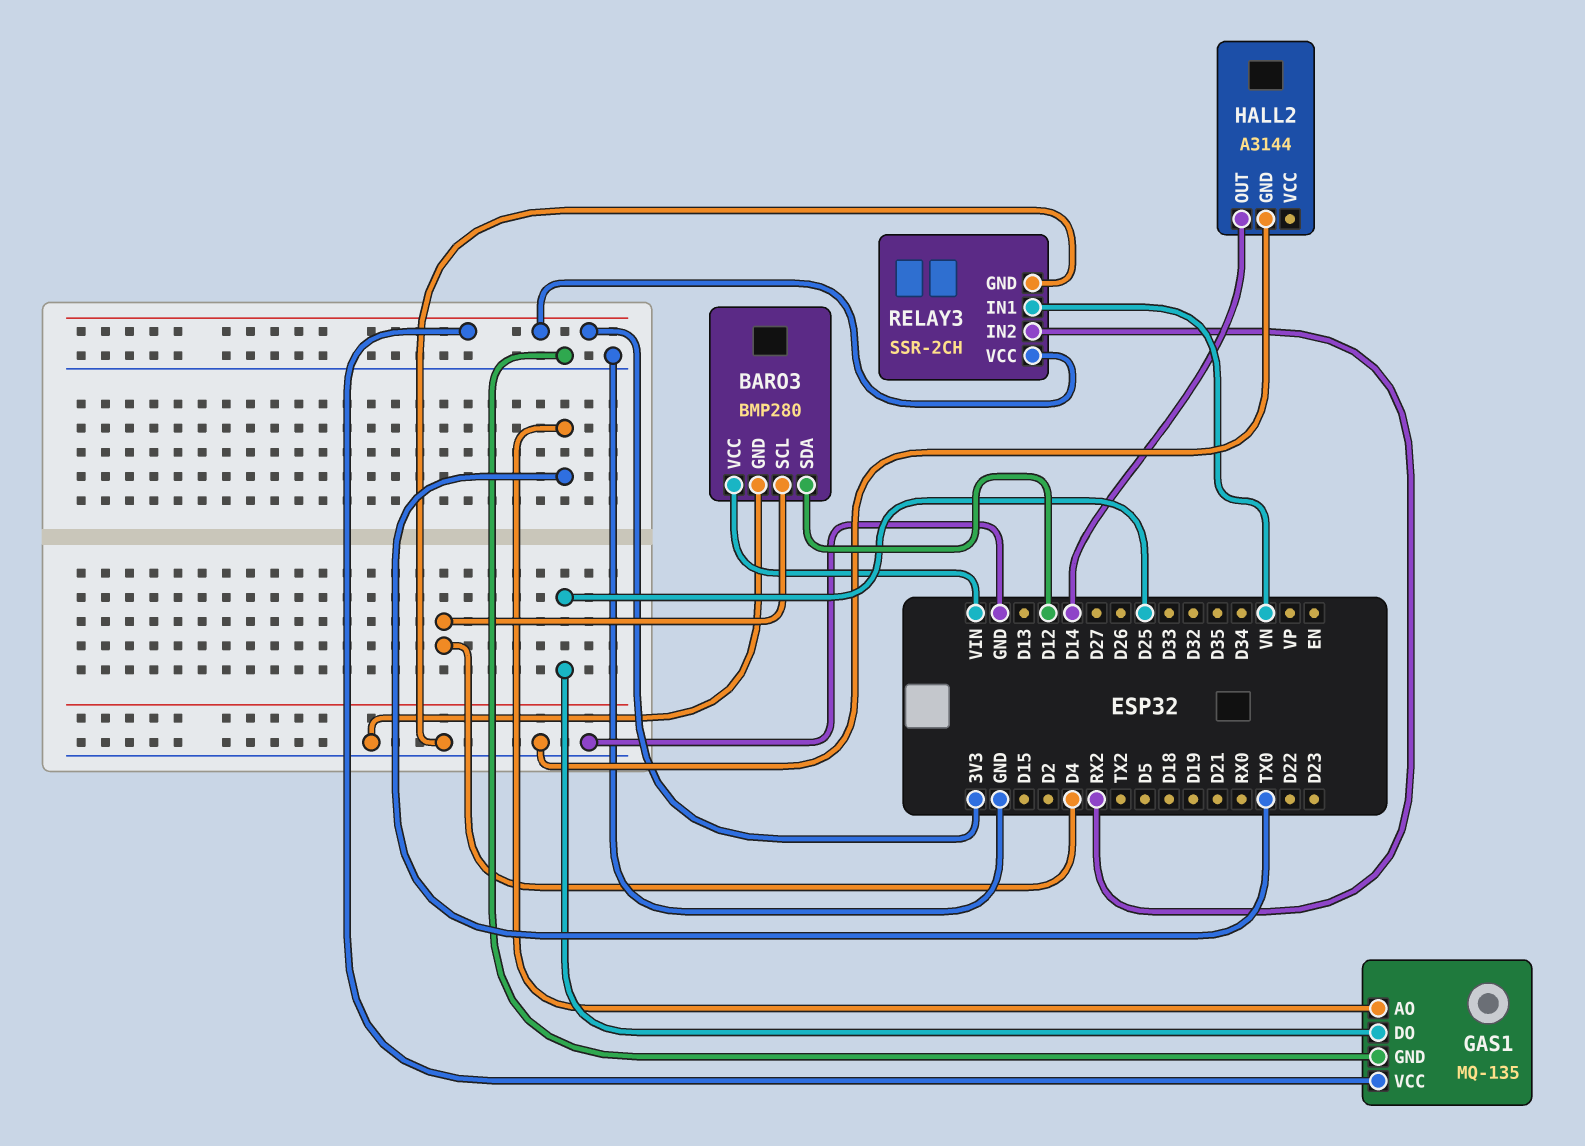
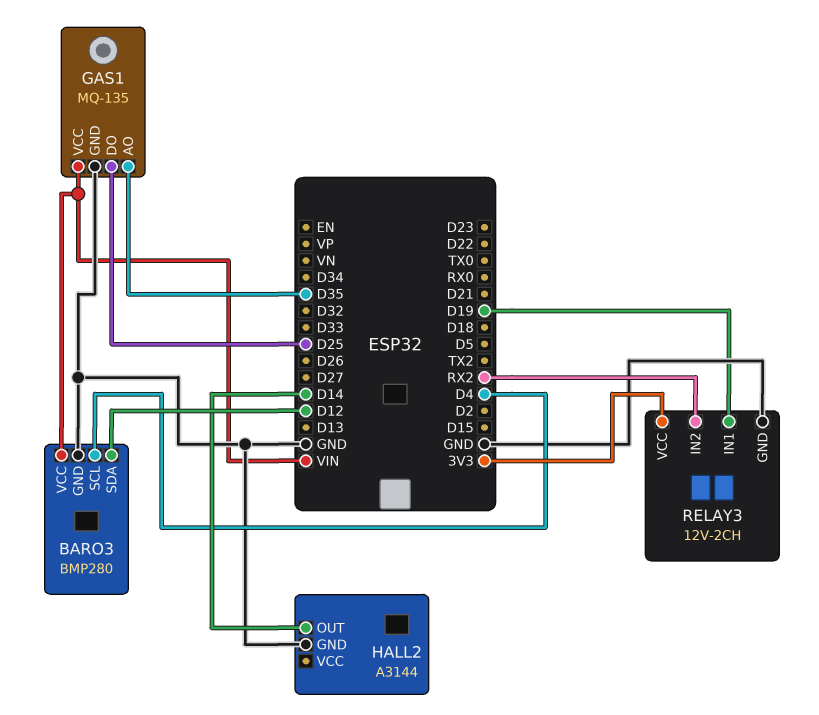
GAS1 pin AO: TX0 -> D35
GAS1 pin VCC: 3V3 -> VIN
RELAY3: SSR-2CH -> 12V-2CH
RELAY3 pin IN1: VN -> D19

